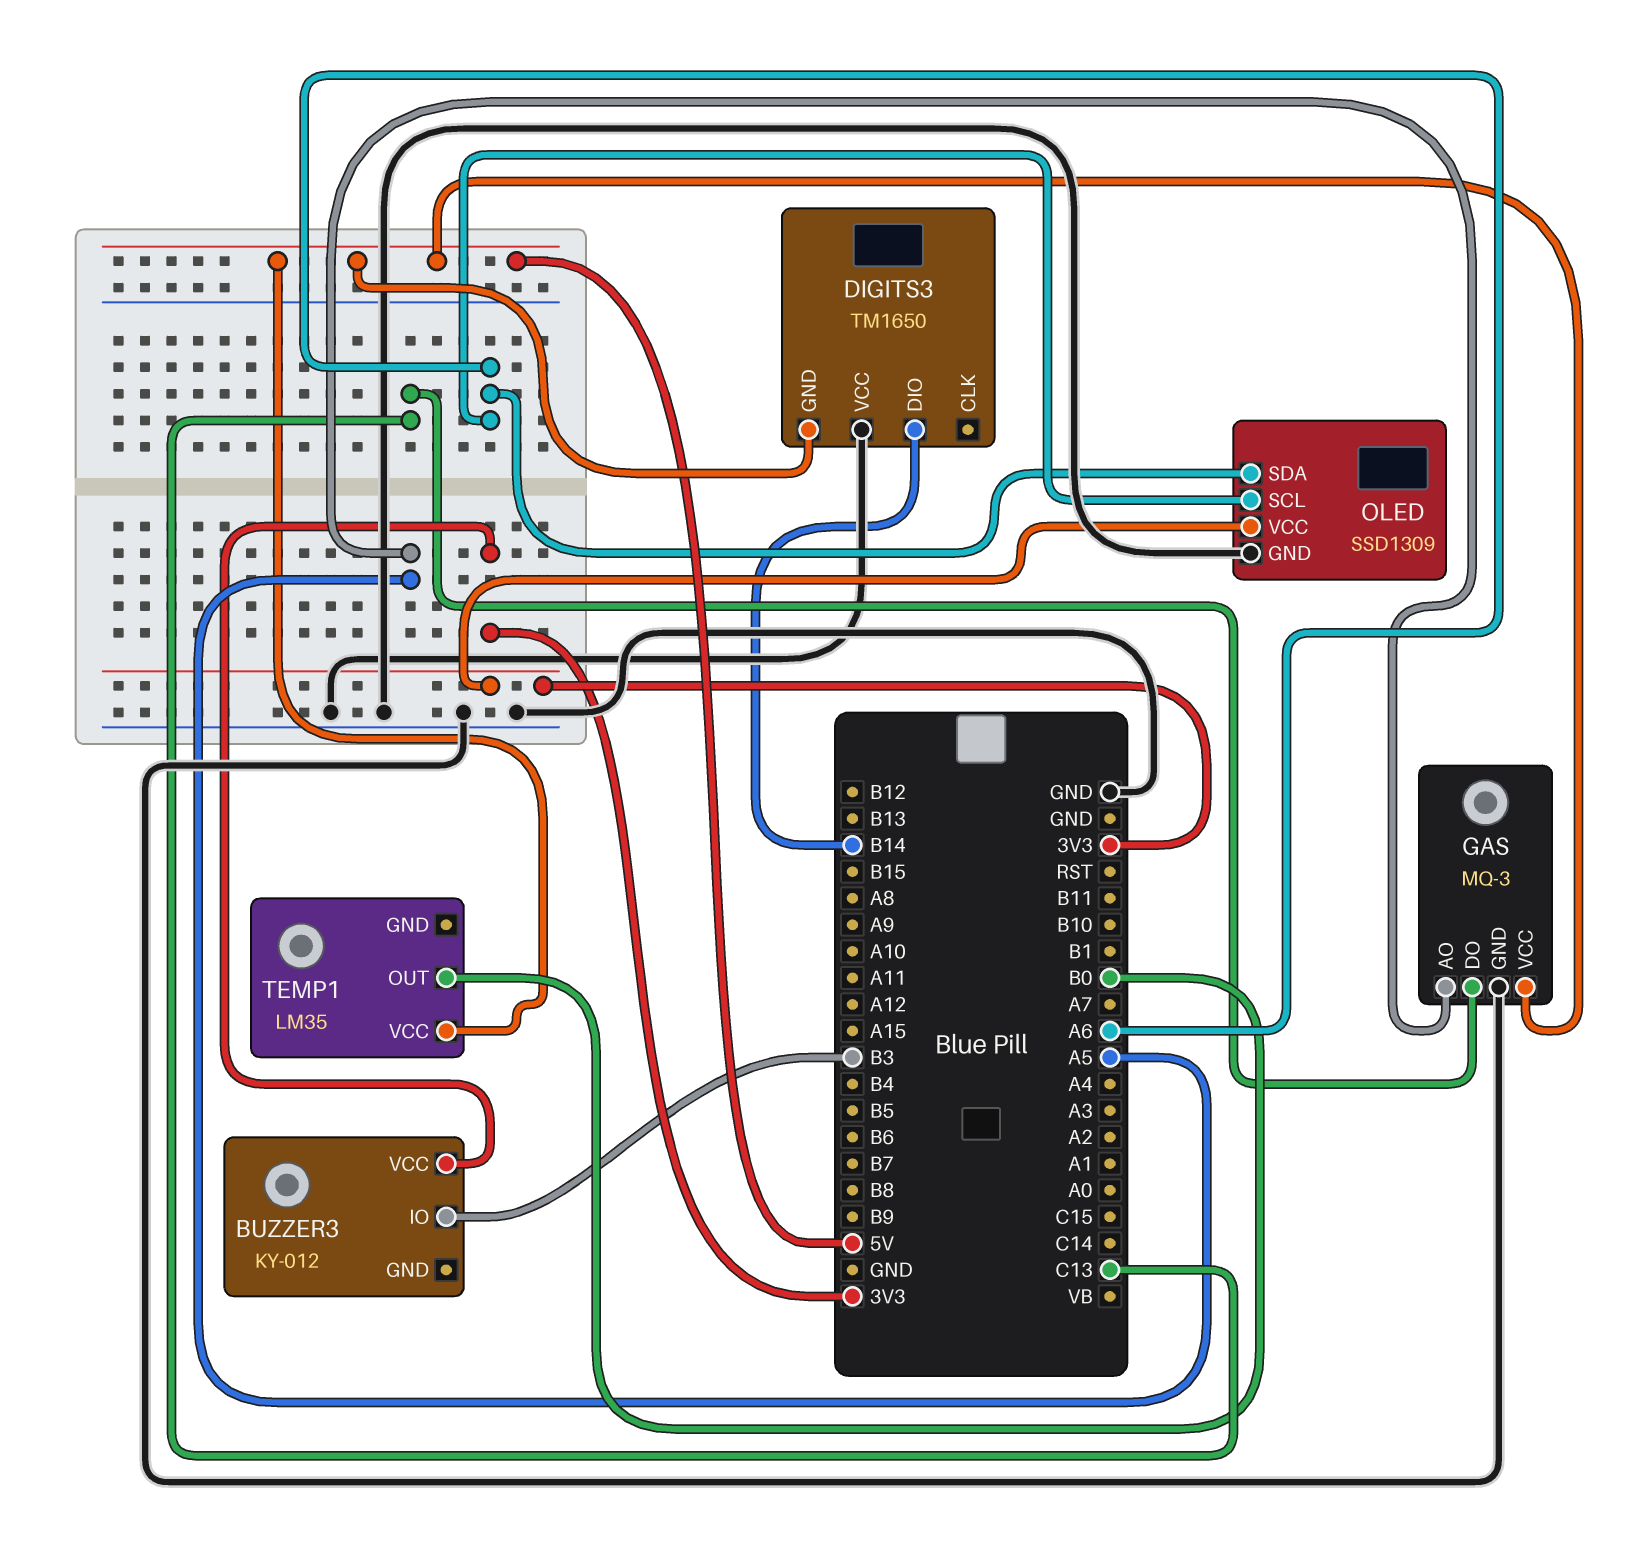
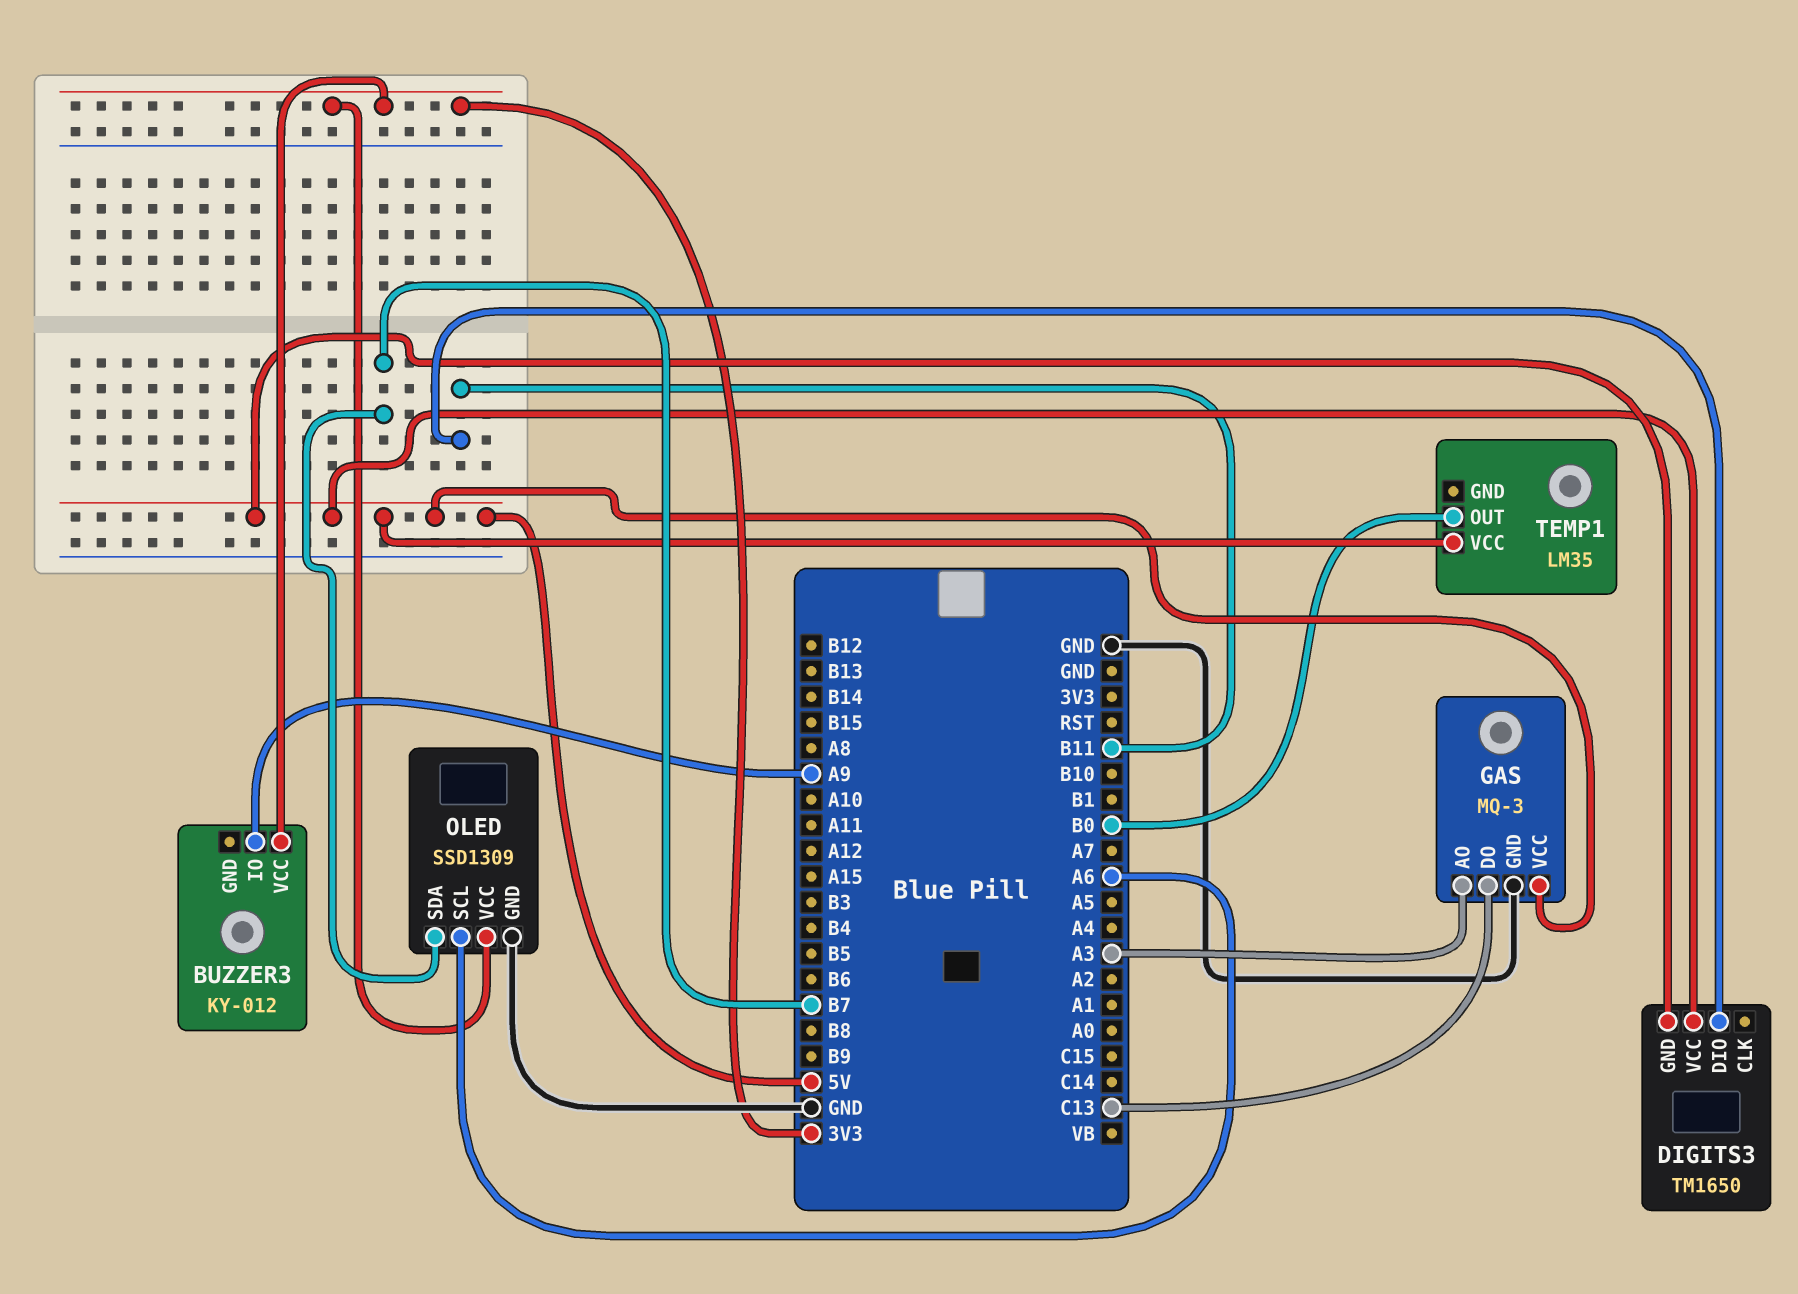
BUZZER3 pin IO: B3 -> A9
DIGITS3 pin DIO: B14 -> B11
DIGITS3 pin VCC: GND -> 5V
GAS pin AO: A5 -> A3
OLED pin SDA: A6 -> B7

